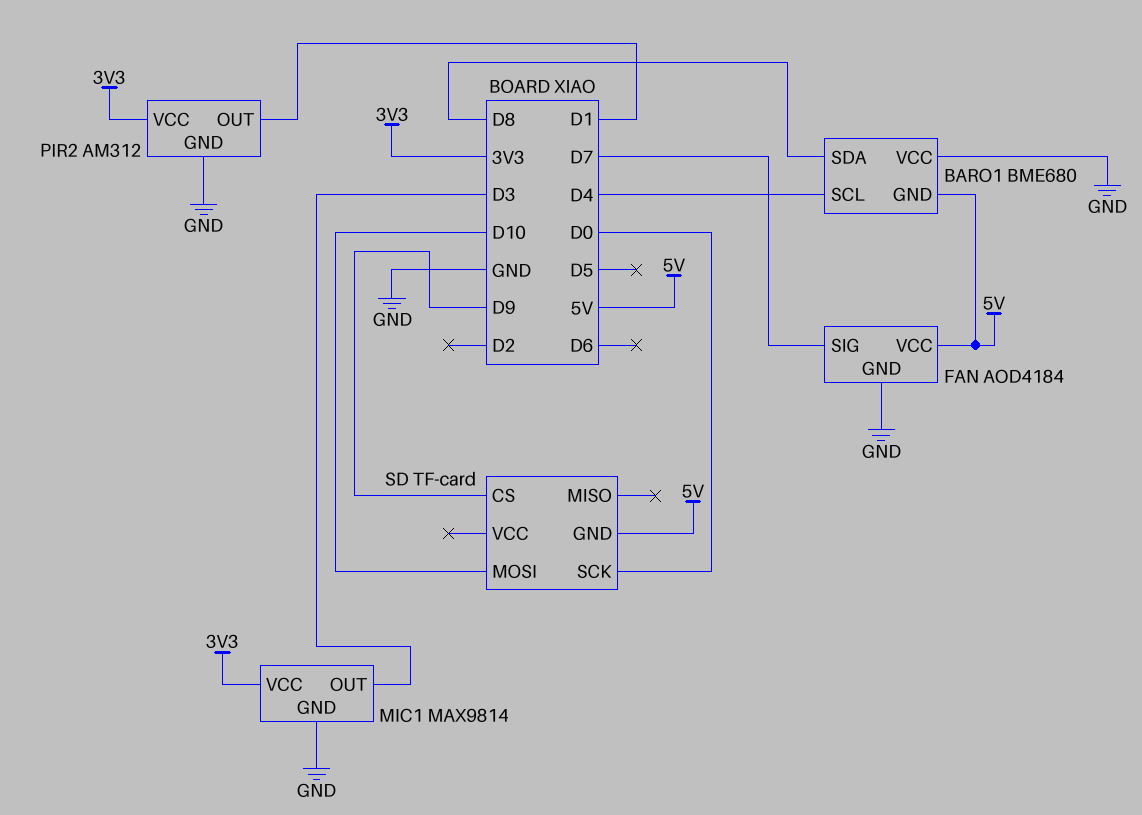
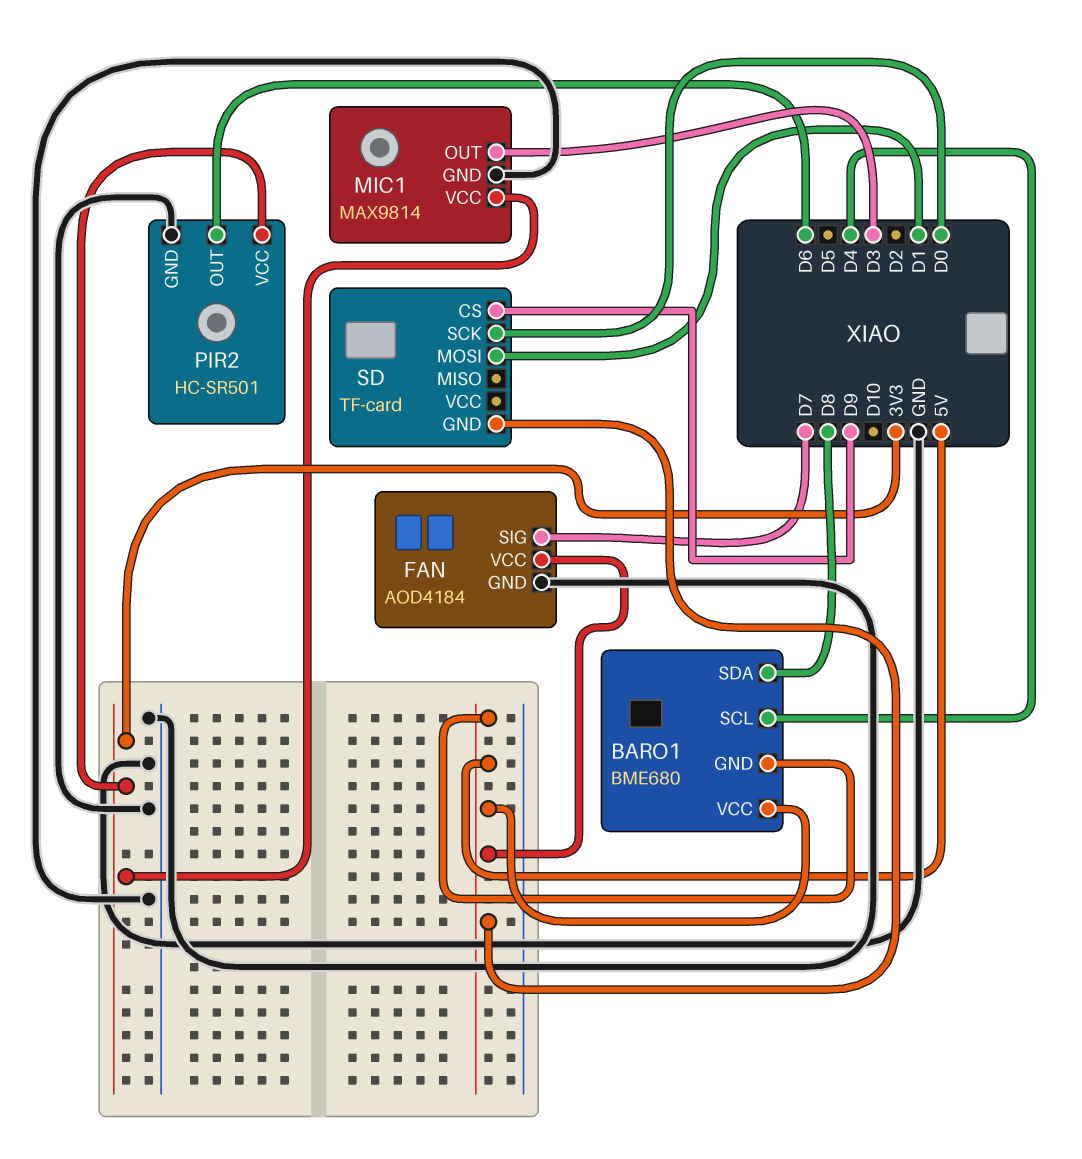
BARO1 pin VCC: GND -> 5V
PIR2: AM312 -> HC-SR501
PIR2 pin OUT: D1 -> D6
SD pin MOSI: D10 -> D1

